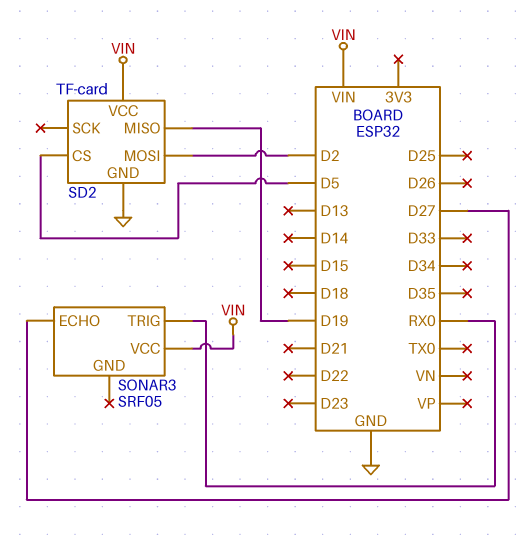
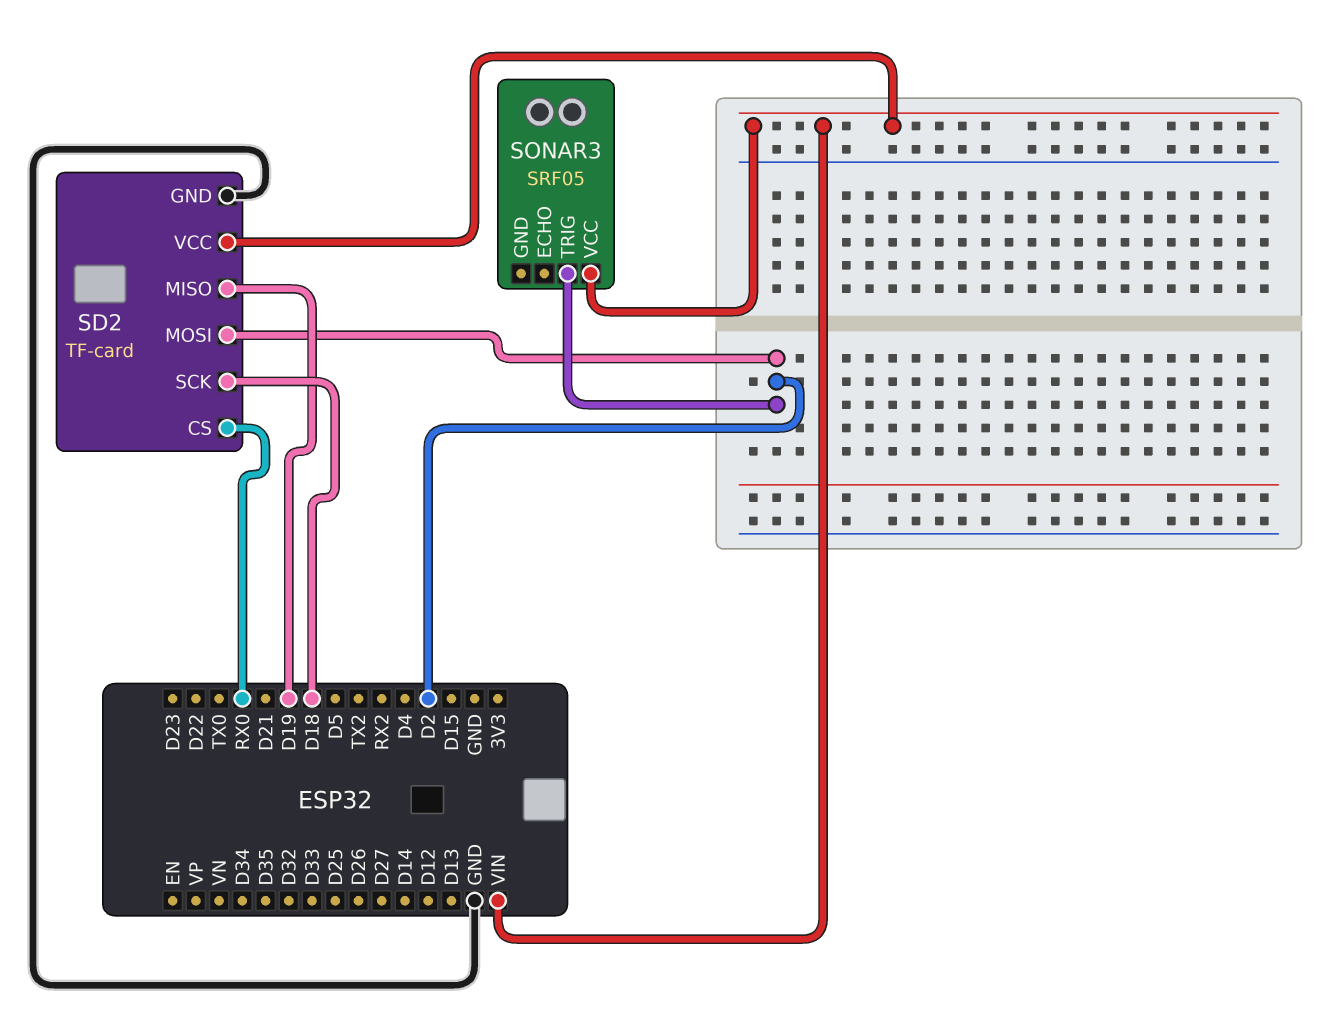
SD2 pin CS: D5 -> RX0
SD2 pin SCK: none -> D18
SONAR3 pin ECHO: D27 -> none
SONAR3 pin TRIG: RX0 -> D2

